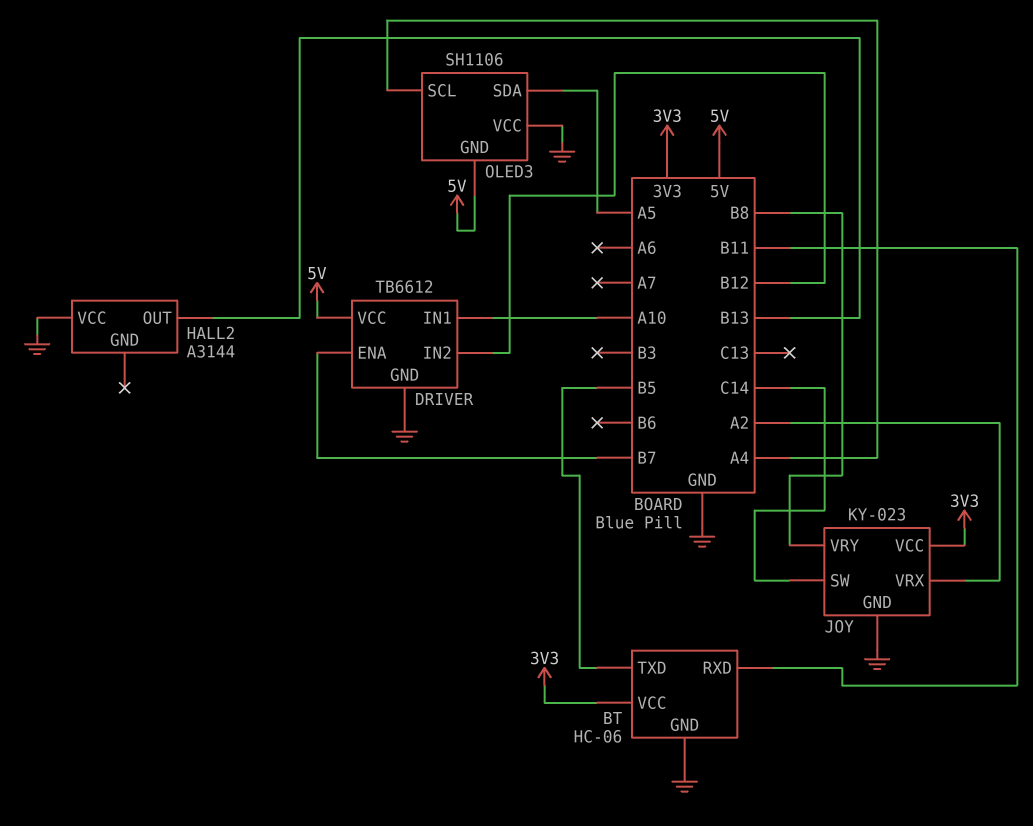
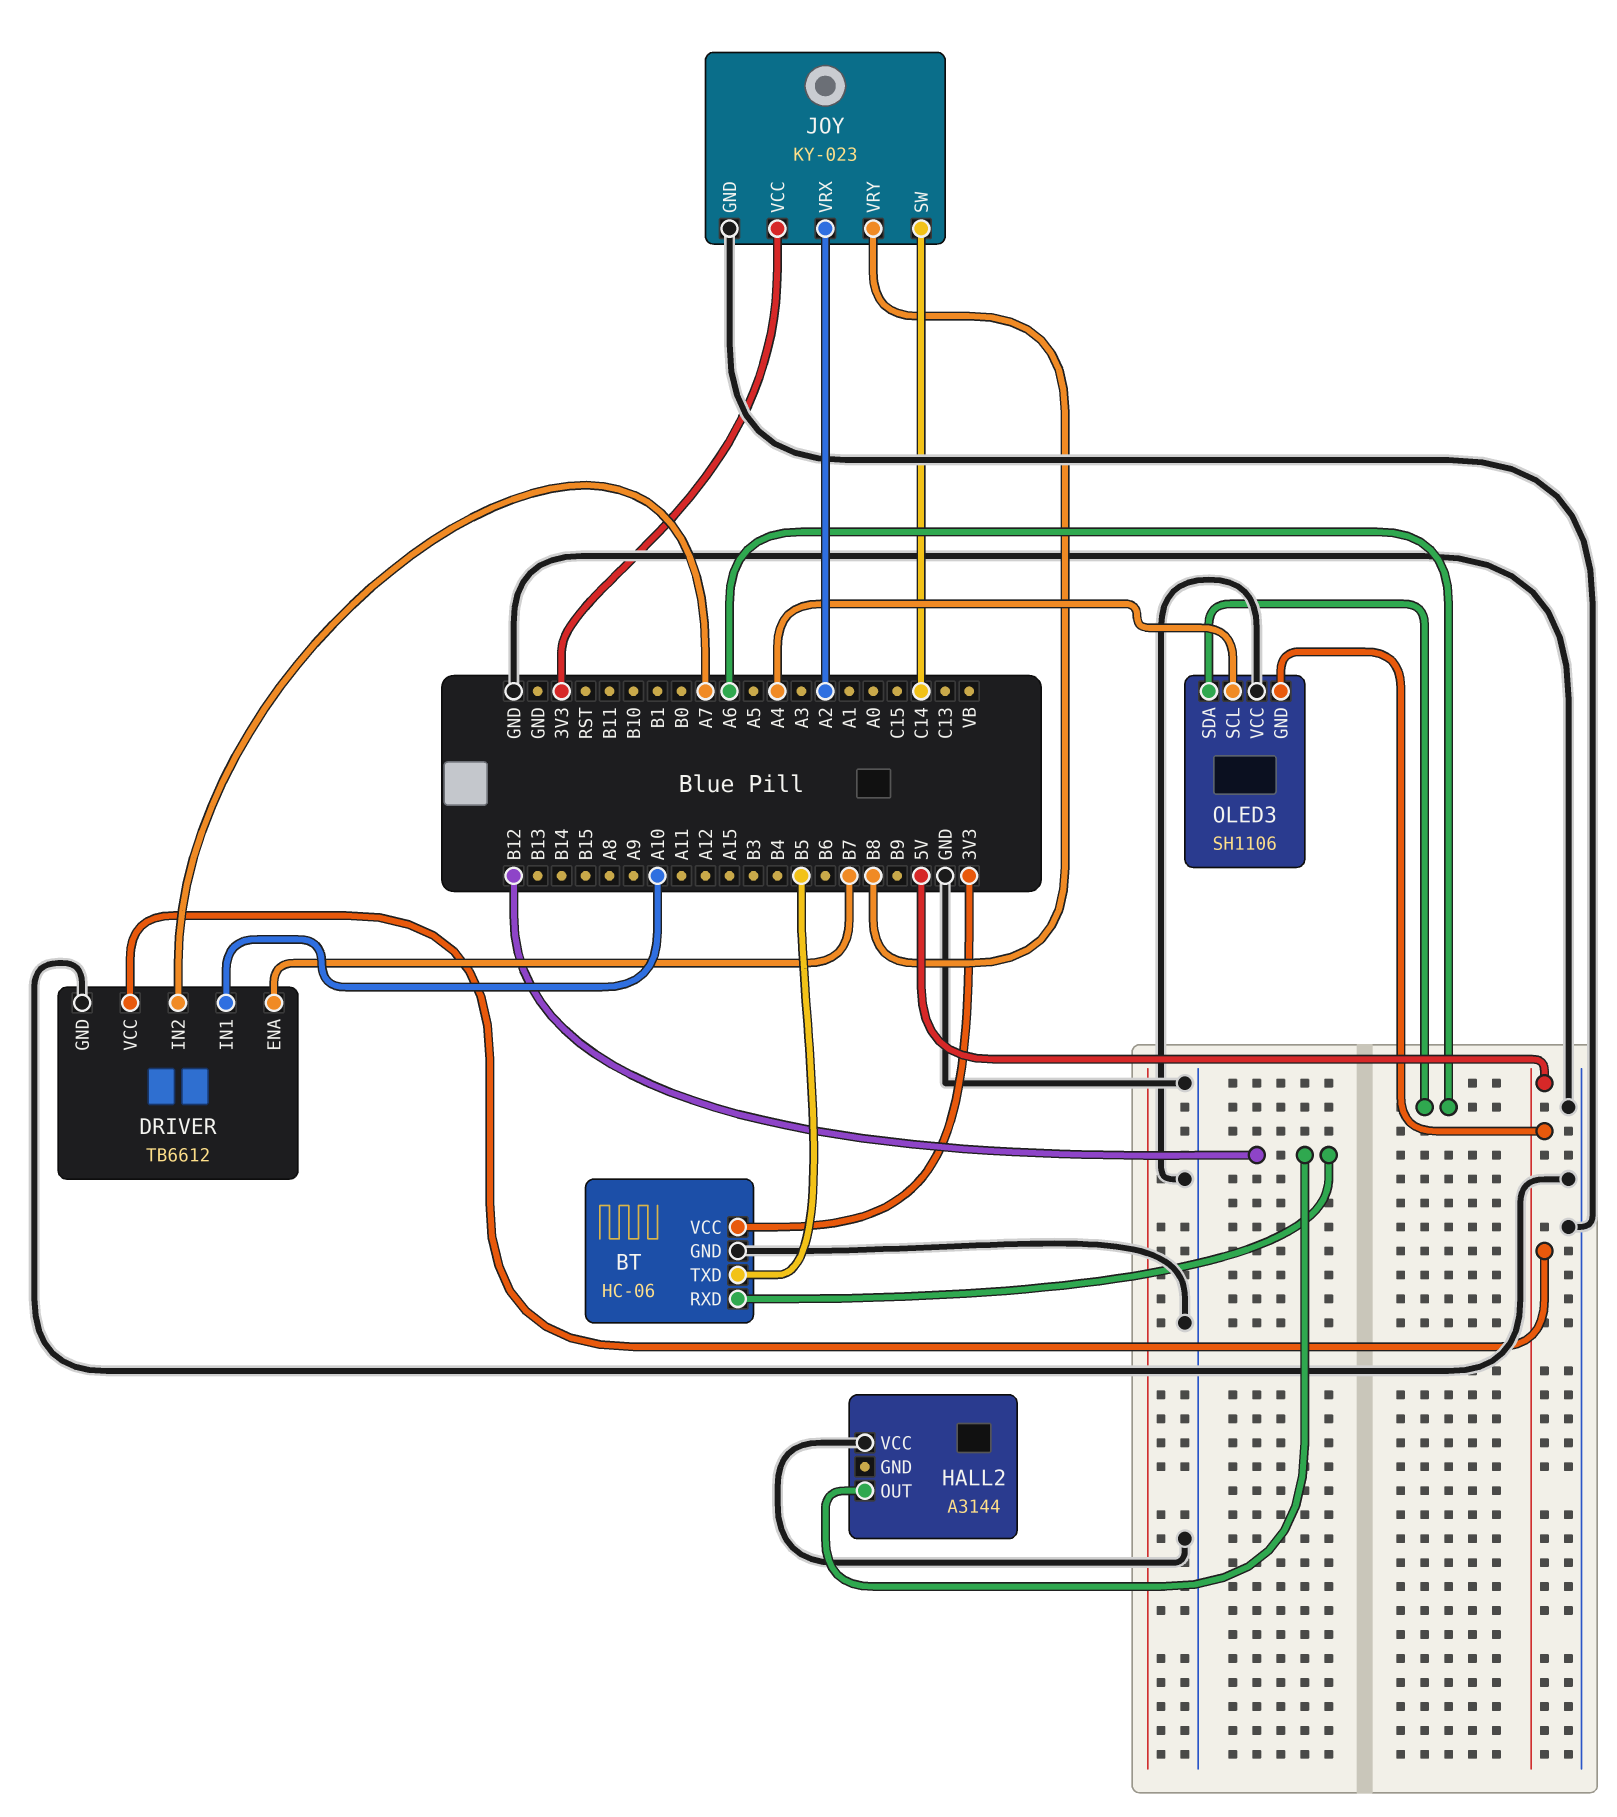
BT pin RXD: B11 -> B12
DRIVER pin IN2: B12 -> A7
HALL2 pin OUT: B13 -> B12
OLED3 pin SDA: A5 -> A6

